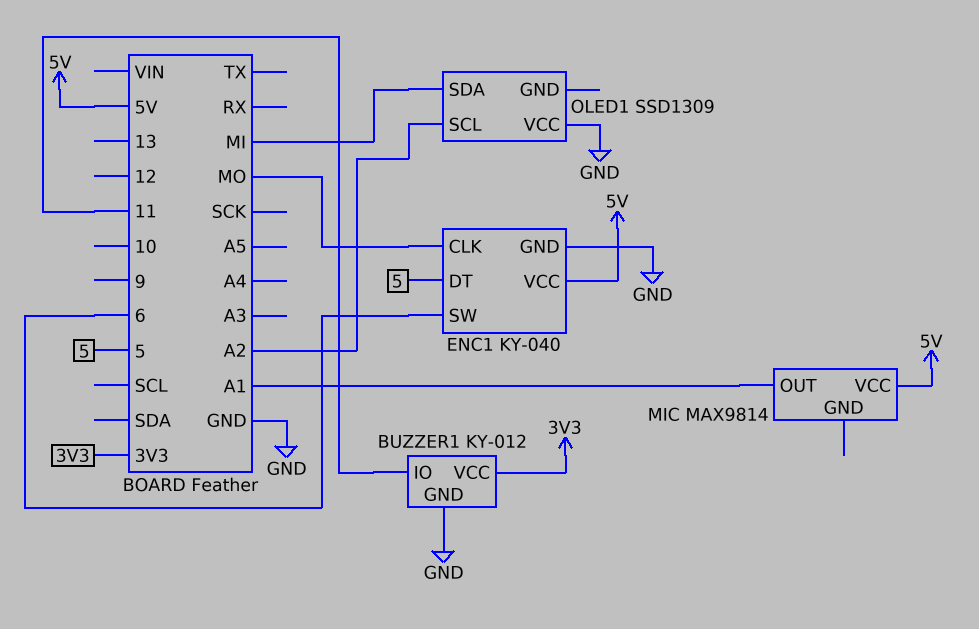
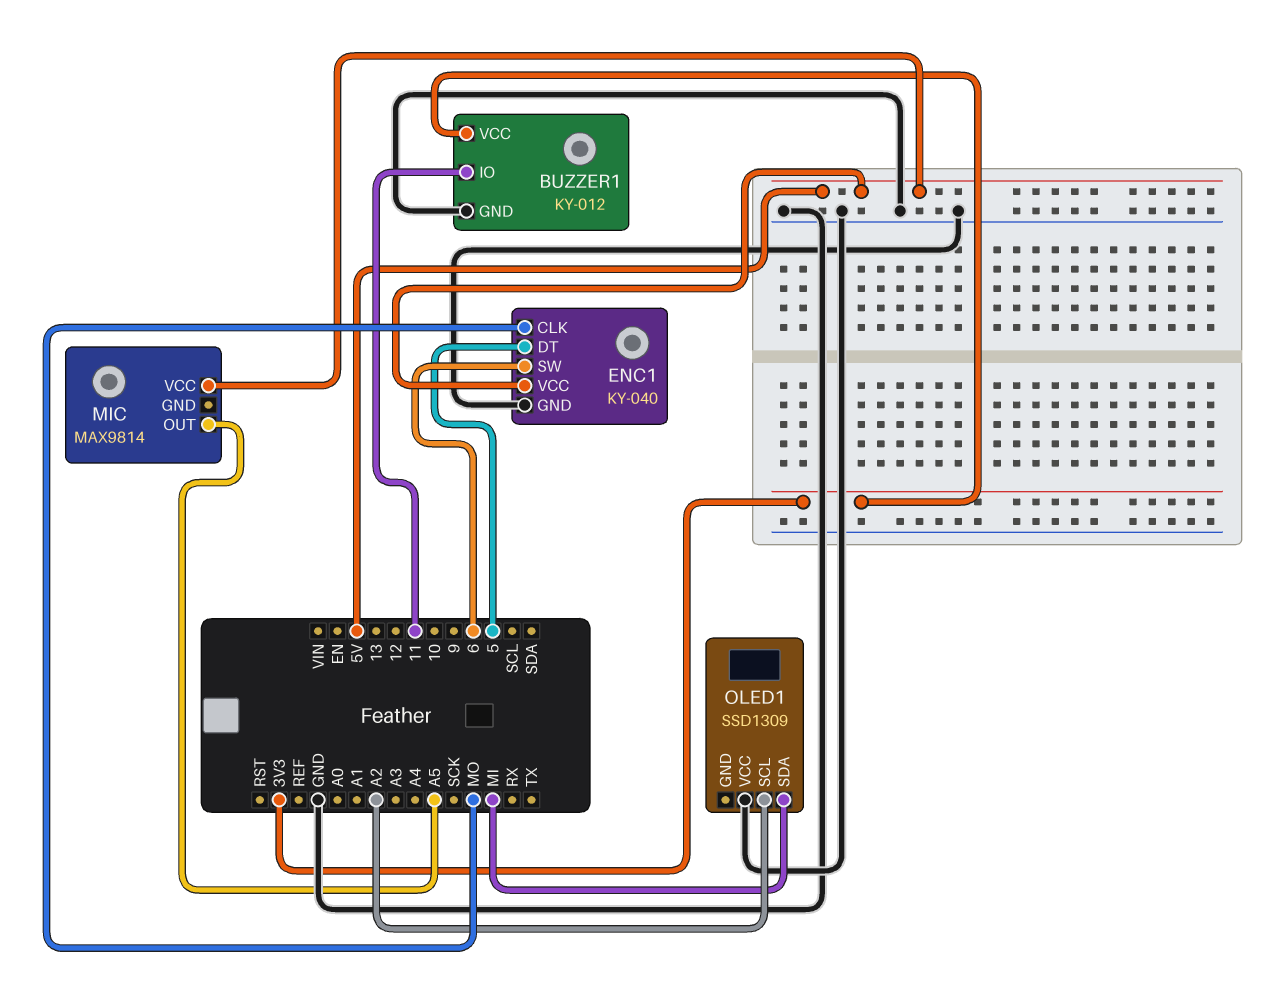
MIC pin OUT: A1 -> A5

